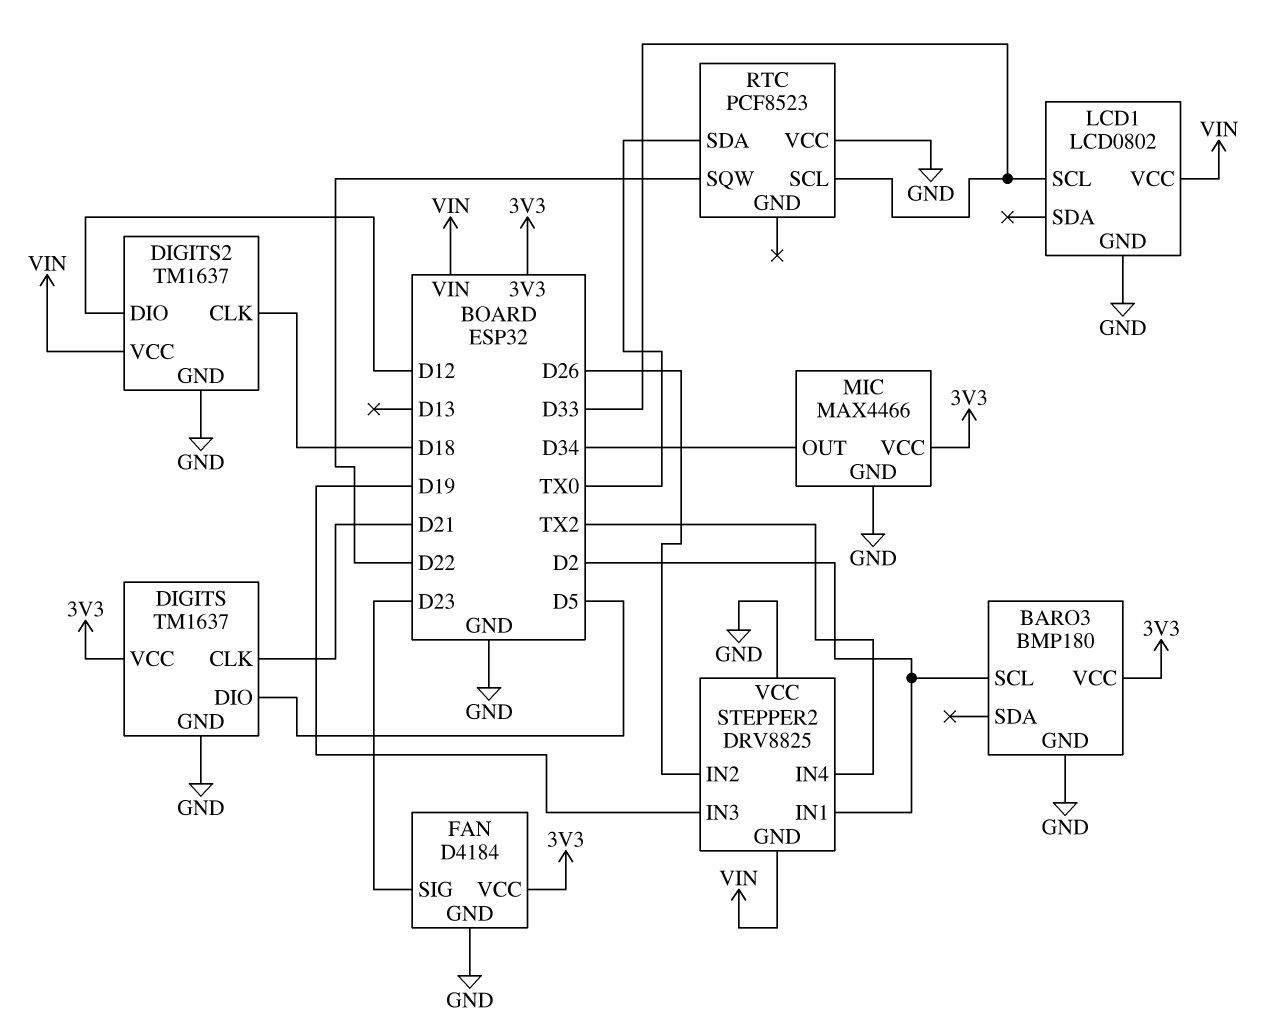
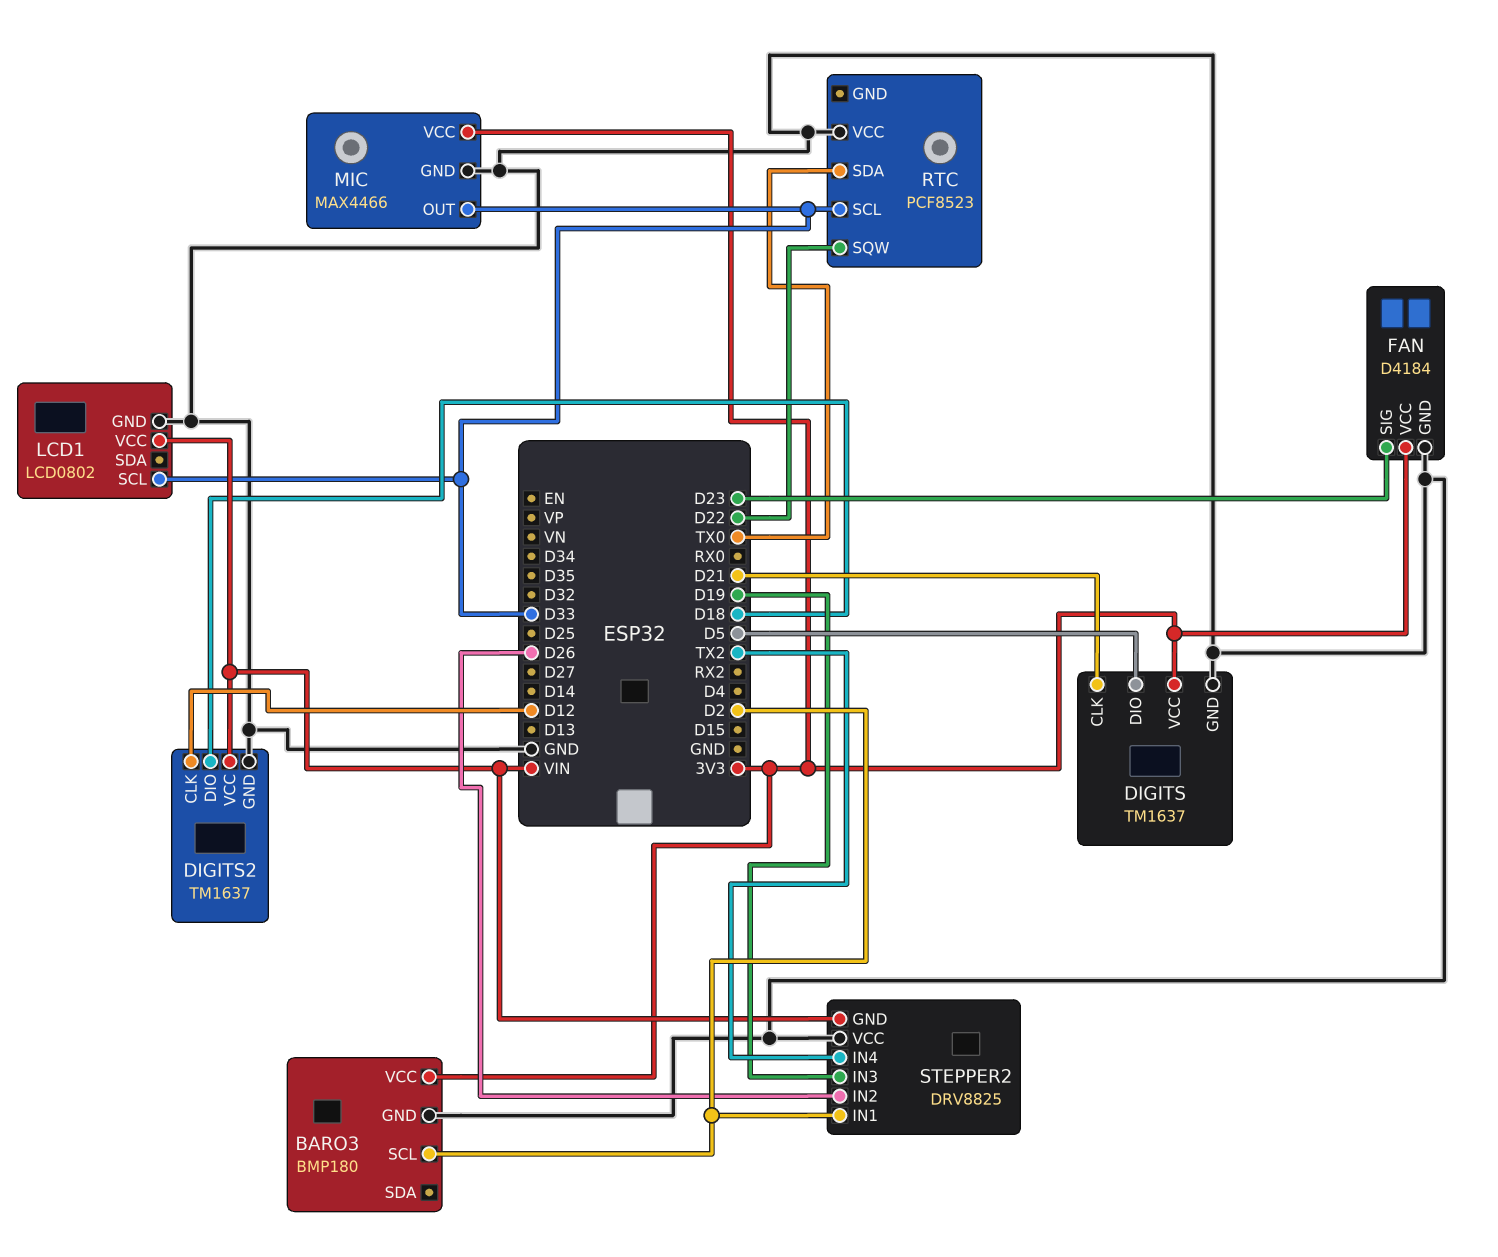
DIGITS2 pin CLK: D18 -> D12
DIGITS2 pin DIO: D12 -> D18
MIC pin OUT: D34 -> D33

